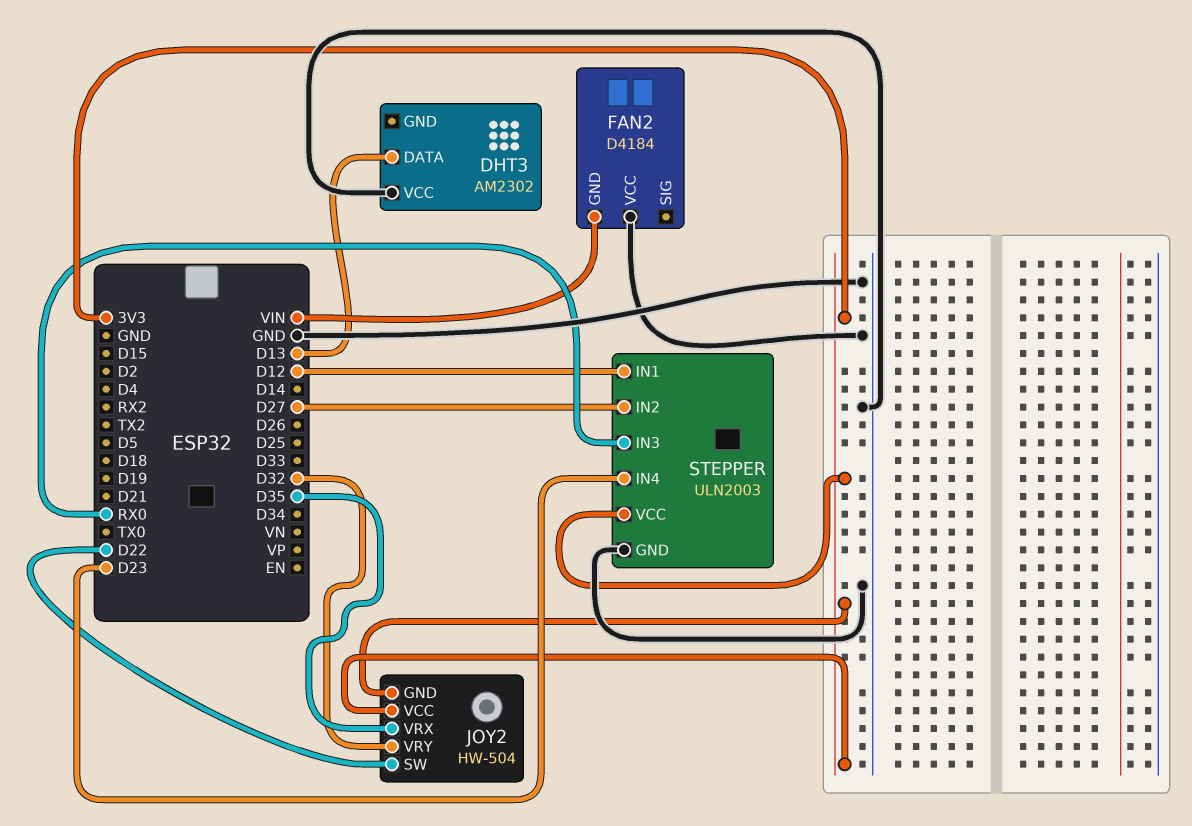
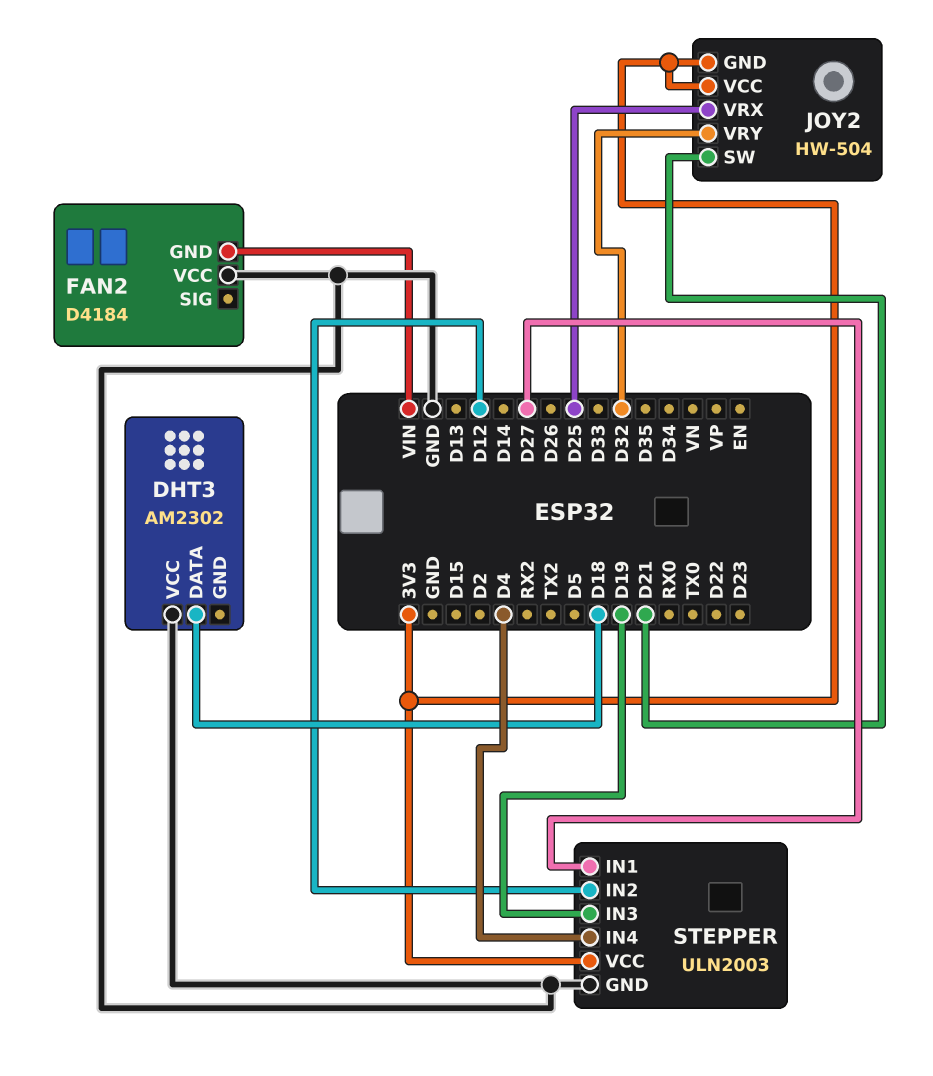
DHT3 pin DATA: D13 -> D18
JOY2 pin SW: D22 -> D21
JOY2 pin VRX: D35 -> D25
STEPPER pin IN1: D12 -> D27
STEPPER pin IN2: D27 -> D12
STEPPER pin IN3: RX0 -> D19
STEPPER pin IN4: D23 -> D4

